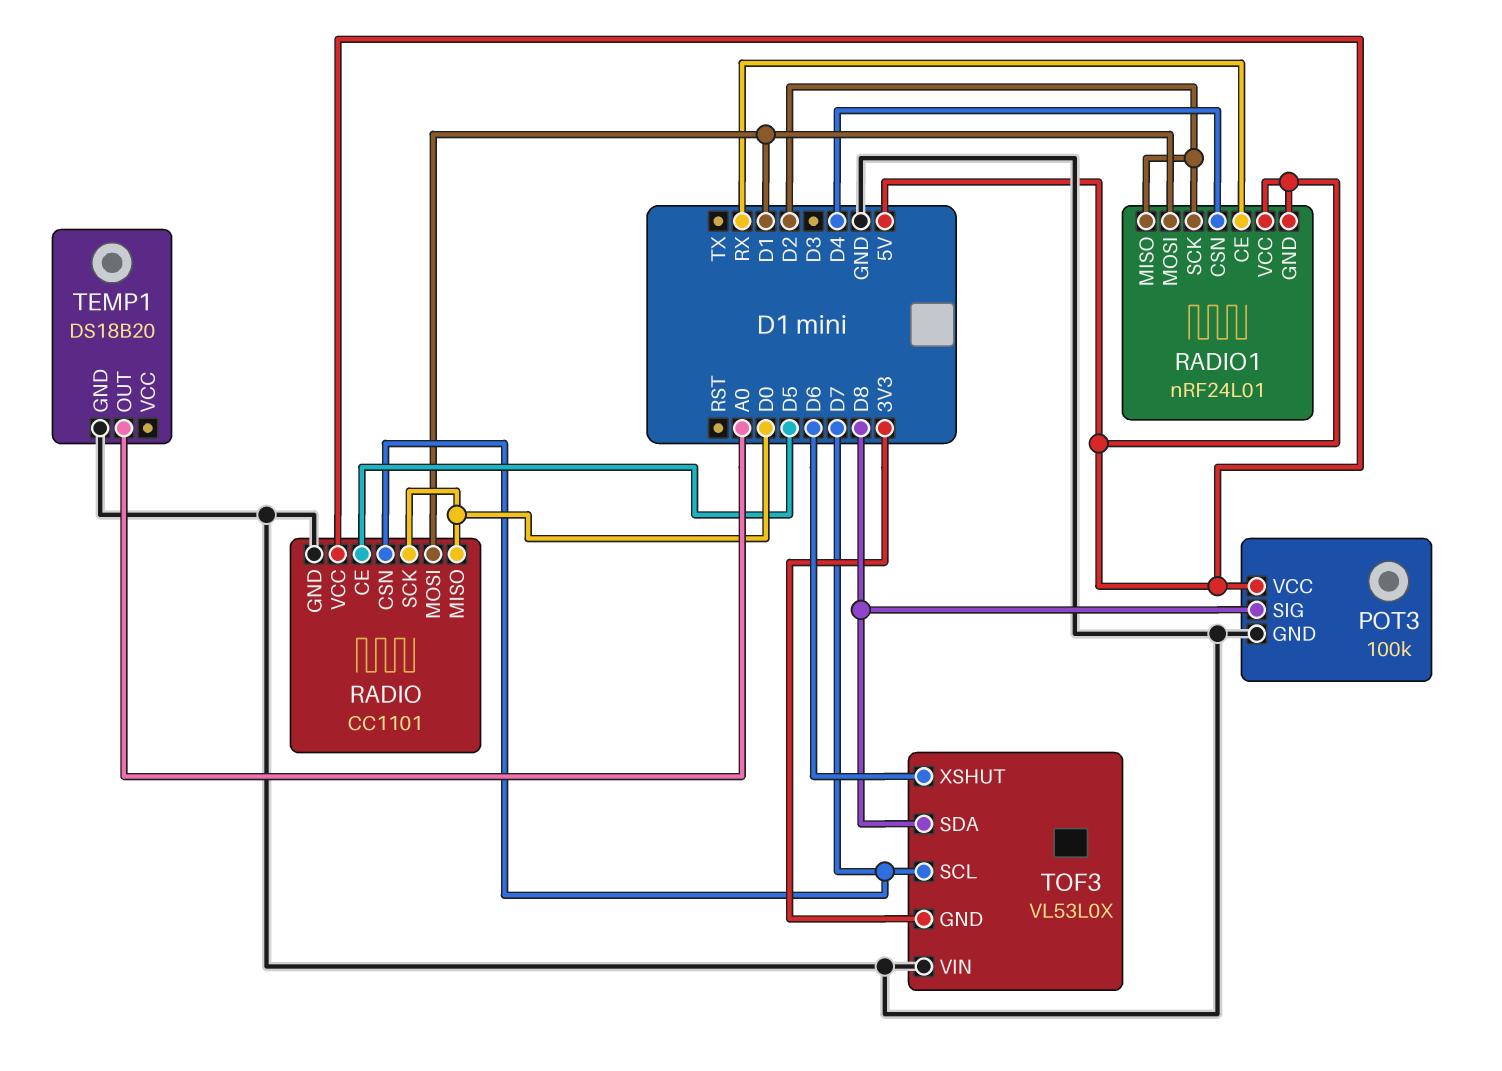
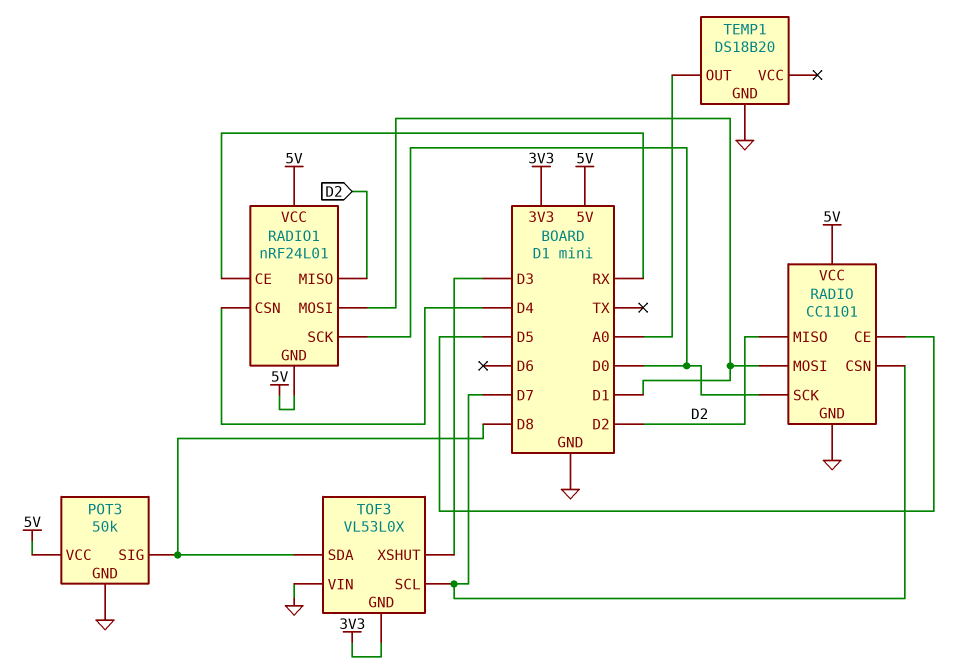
POT3: 100k -> 50k
RADIO pin MISO: D0 -> D2
RADIO1 pin SCK: D2 -> D0
TOF3 pin XSHUT: D6 -> D3

